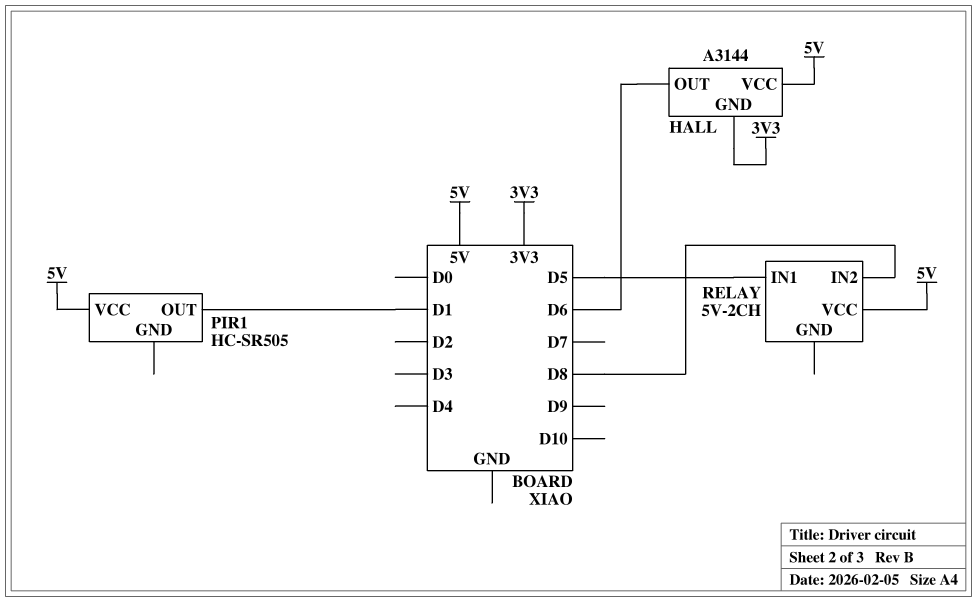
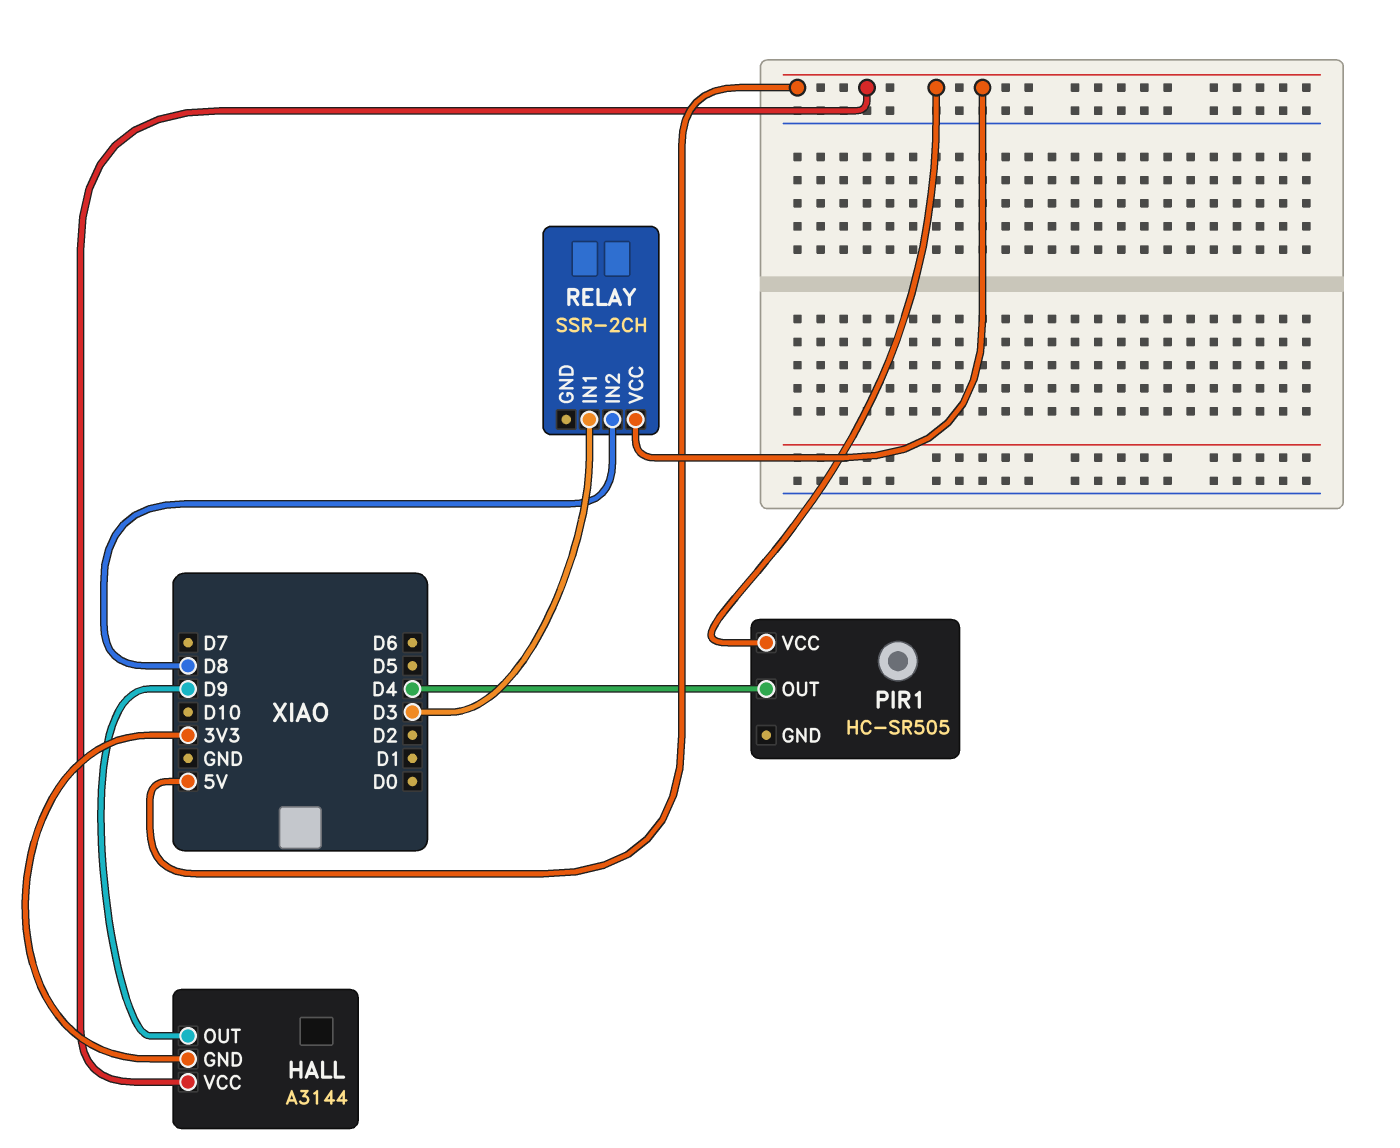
HALL pin OUT: D6 -> D9
PIR1 pin OUT: D1 -> D4
RELAY: 5V-2CH -> SSR-2CH
RELAY pin IN1: D5 -> D3

